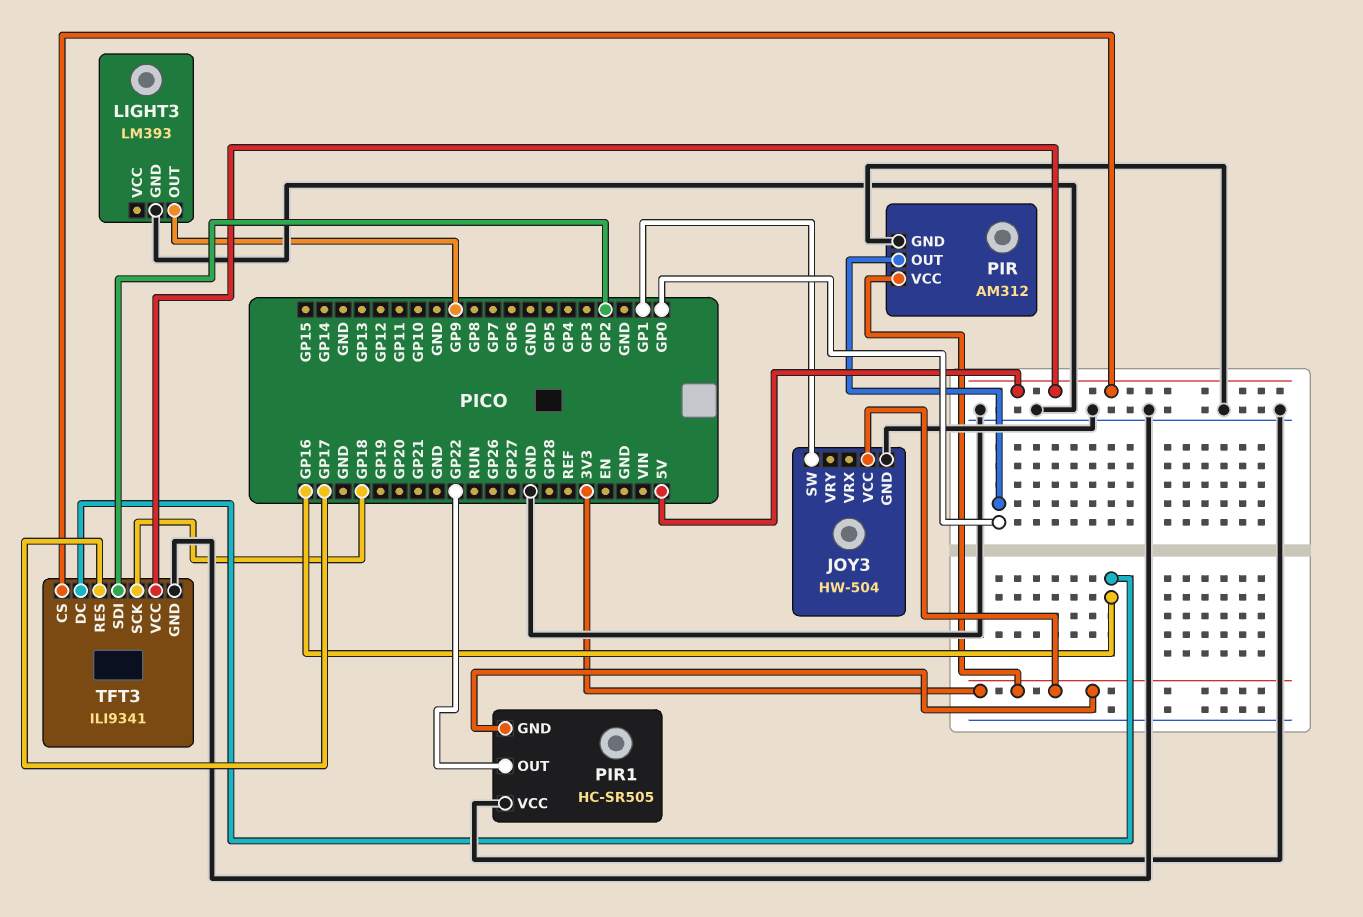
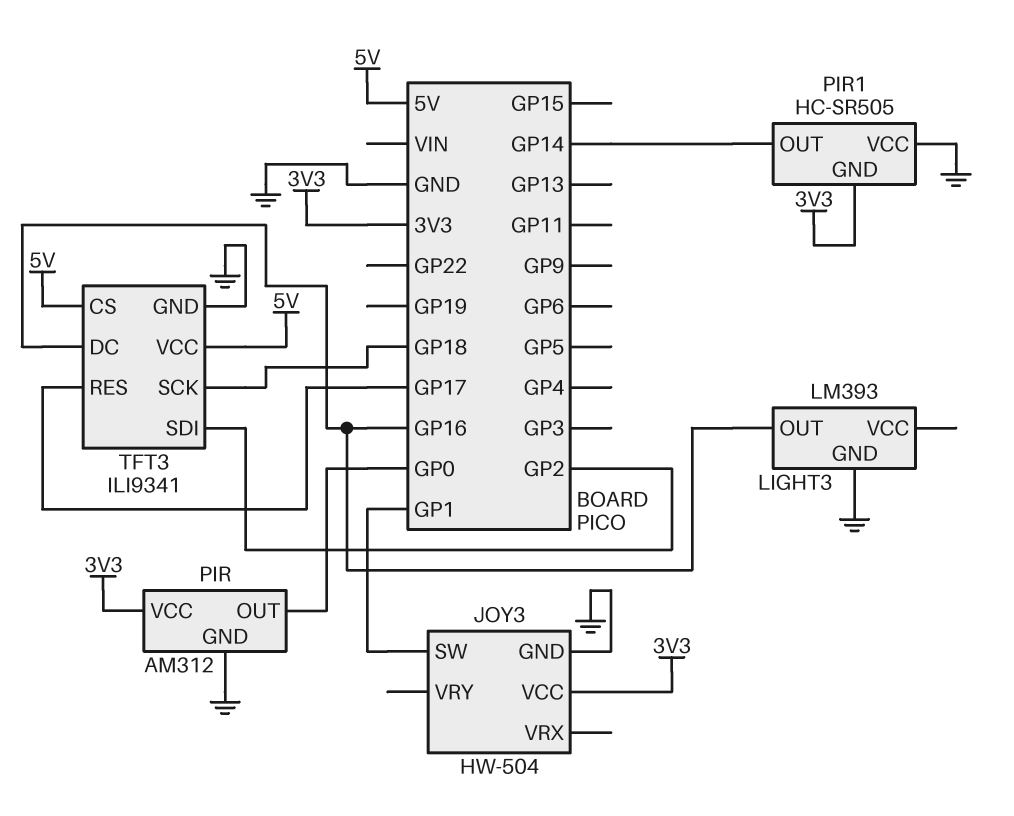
LIGHT3 pin OUT: GP9 -> GP16
PIR1 pin OUT: GP22 -> GP14

